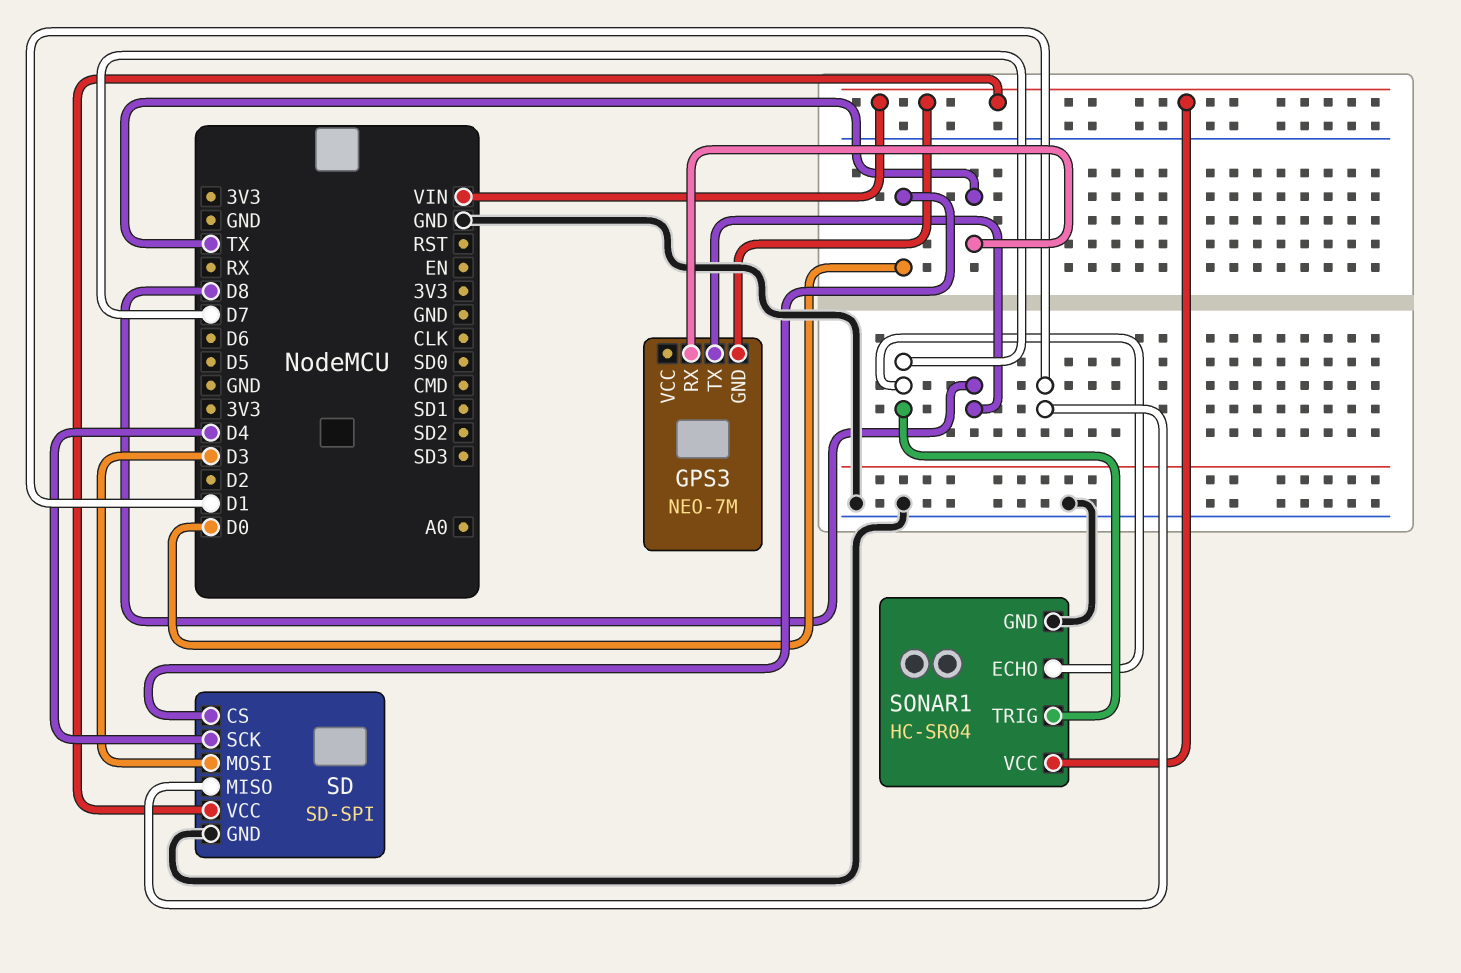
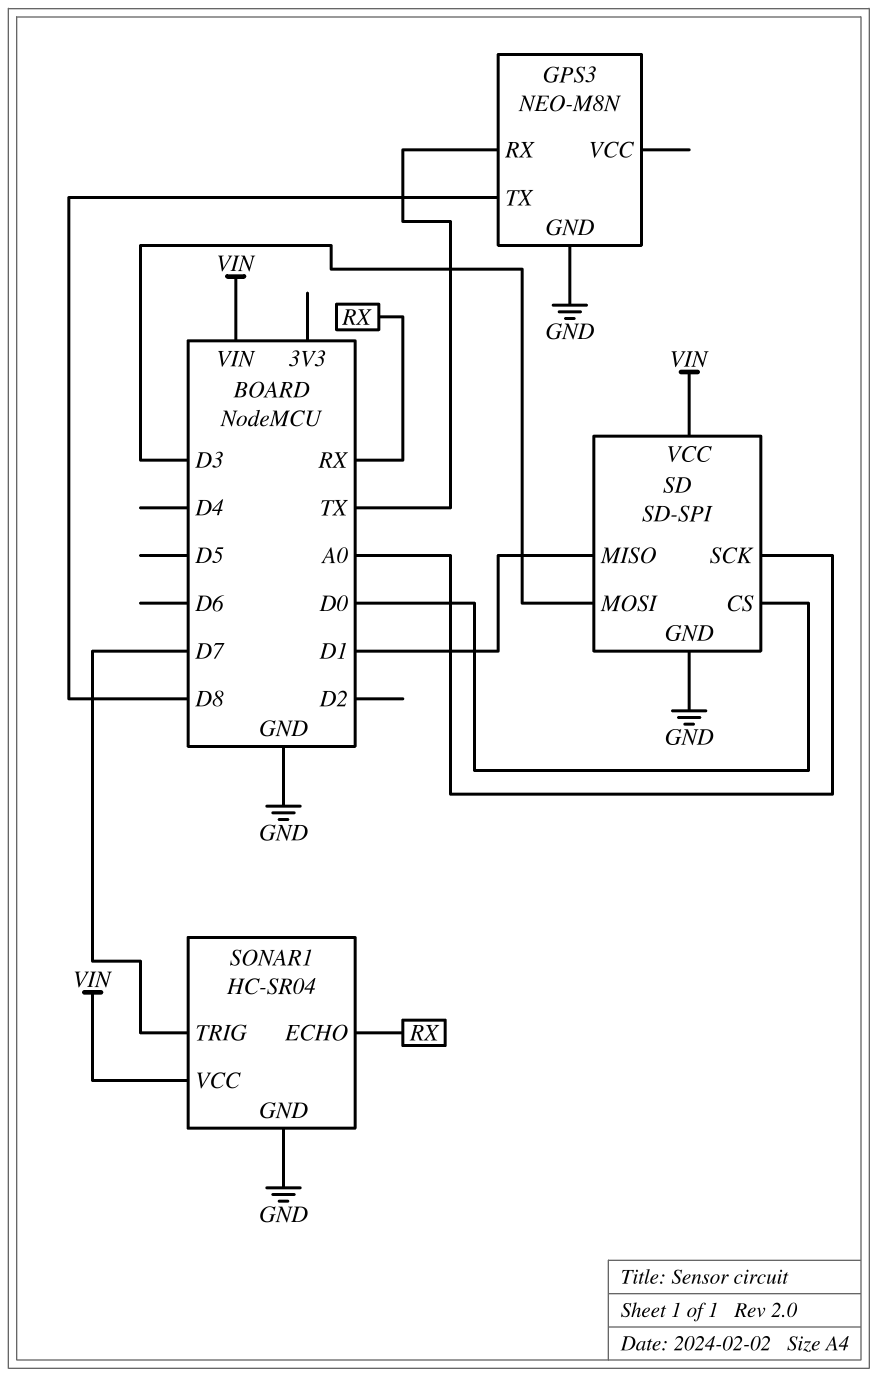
GPS3: NEO-7M -> NEO-M8N
GPS3 pin GND: VIN -> GND
SD pin SCK: D4 -> A0
SONAR1 pin ECHO: D7 -> RX

